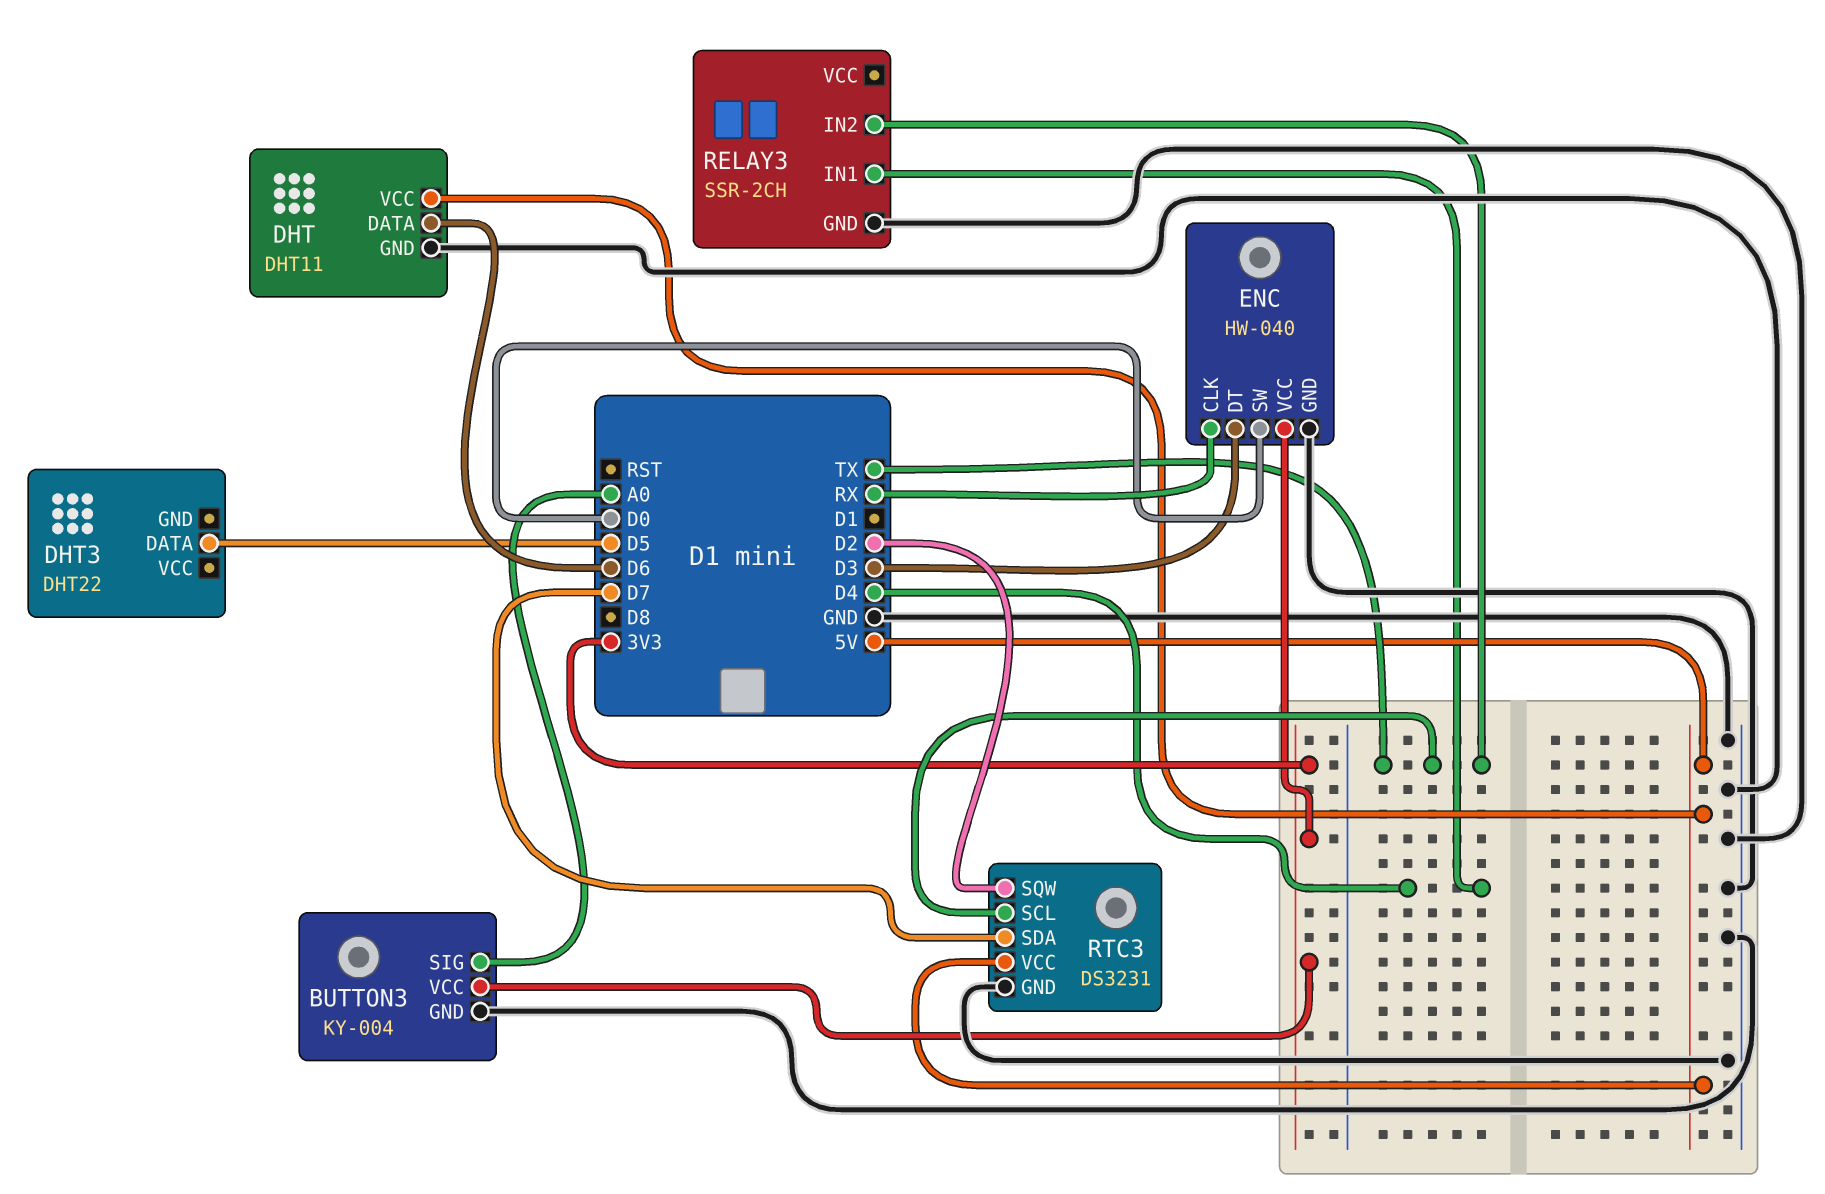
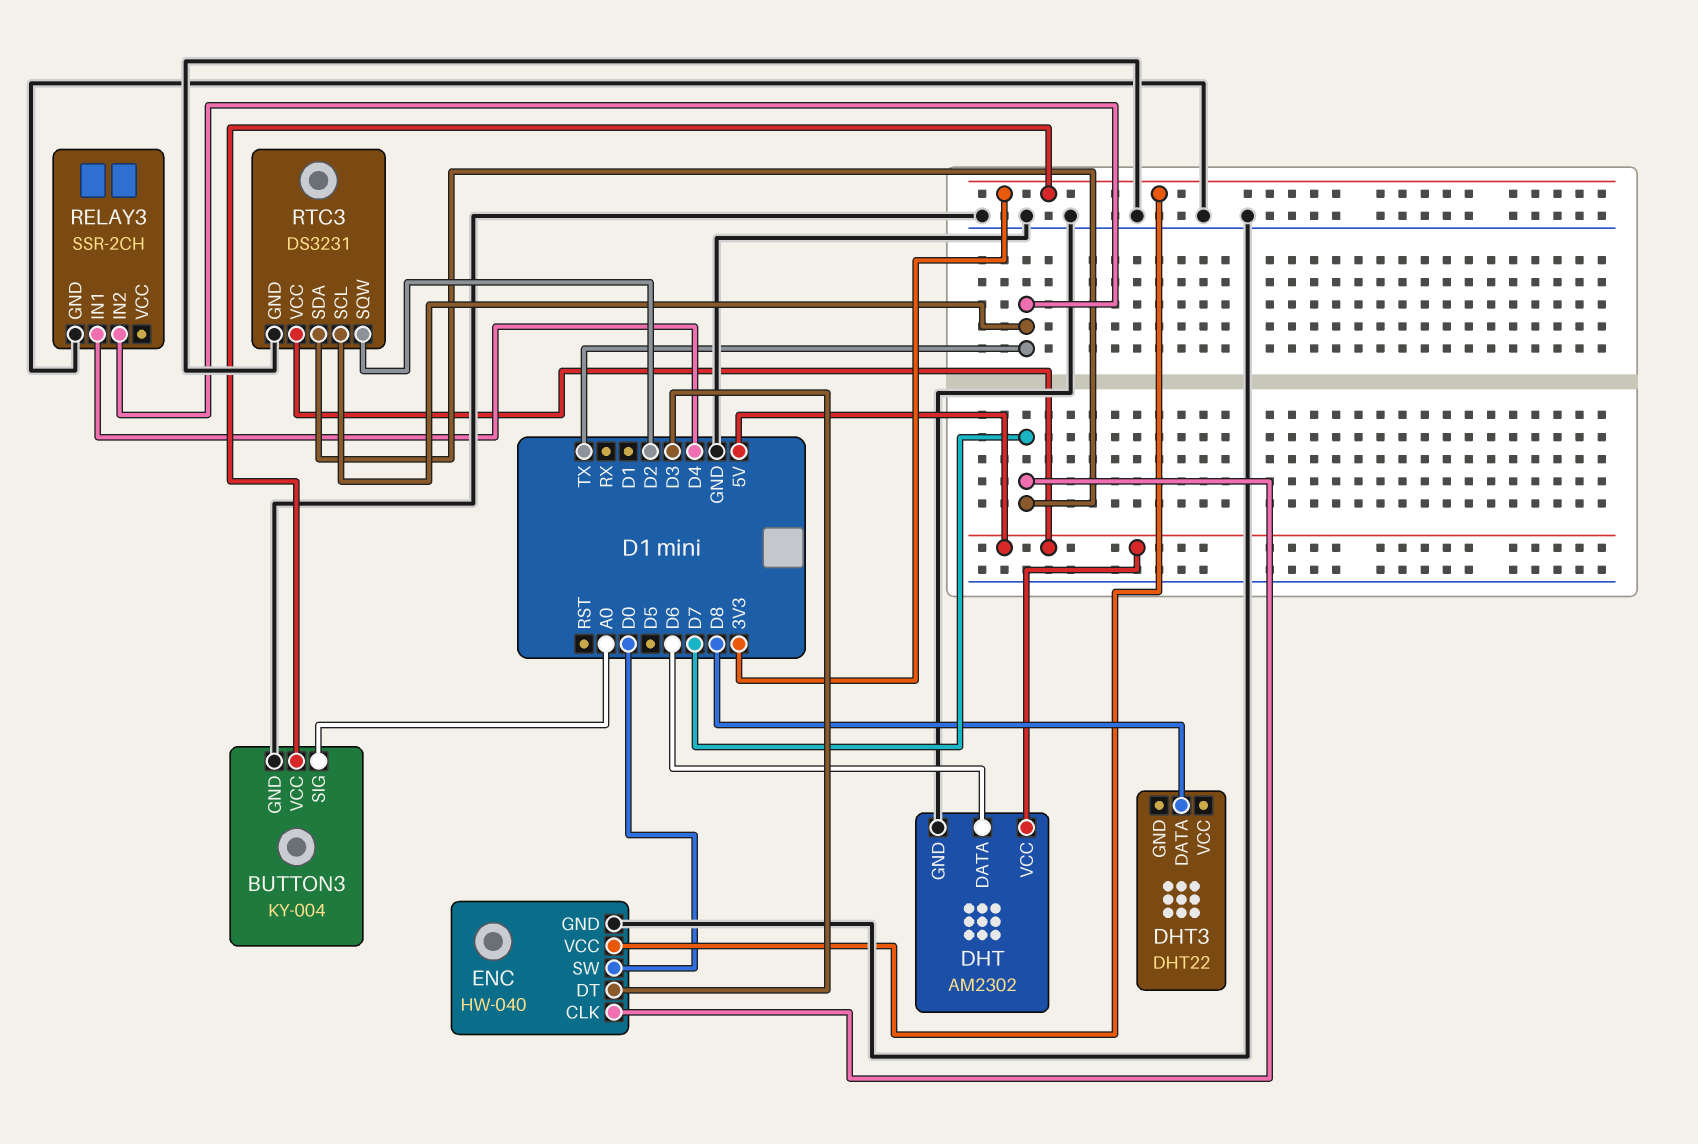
DHT: DHT11 -> AM2302
DHT3 pin DATA: D5 -> D8
ENC pin CLK: RX -> D7

